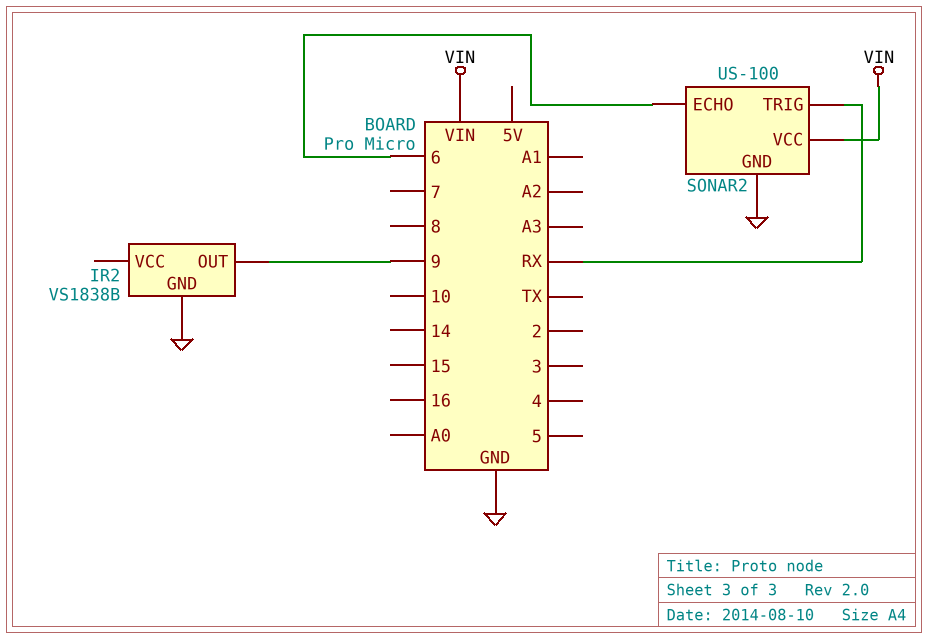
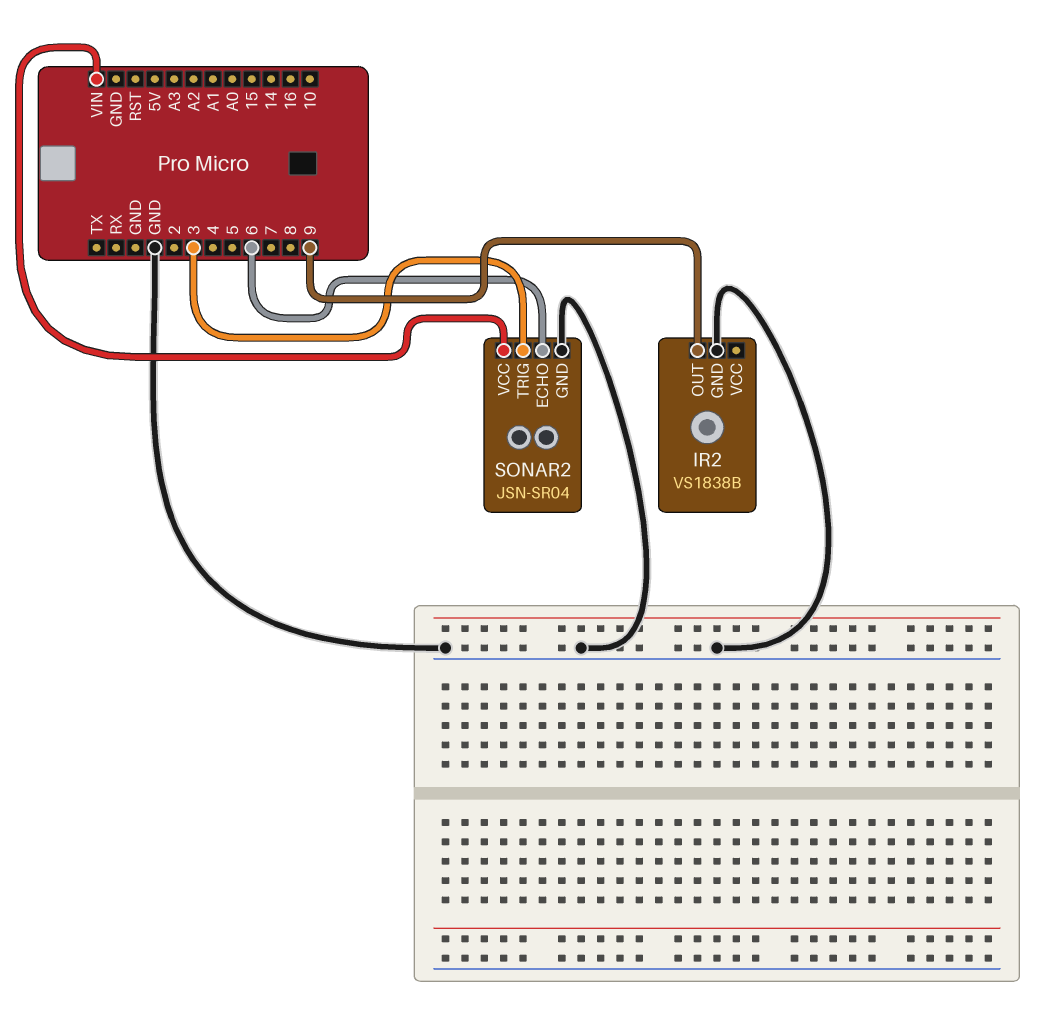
SONAR2: US-100 -> JSN-SR04
SONAR2 pin TRIG: RX -> 3

